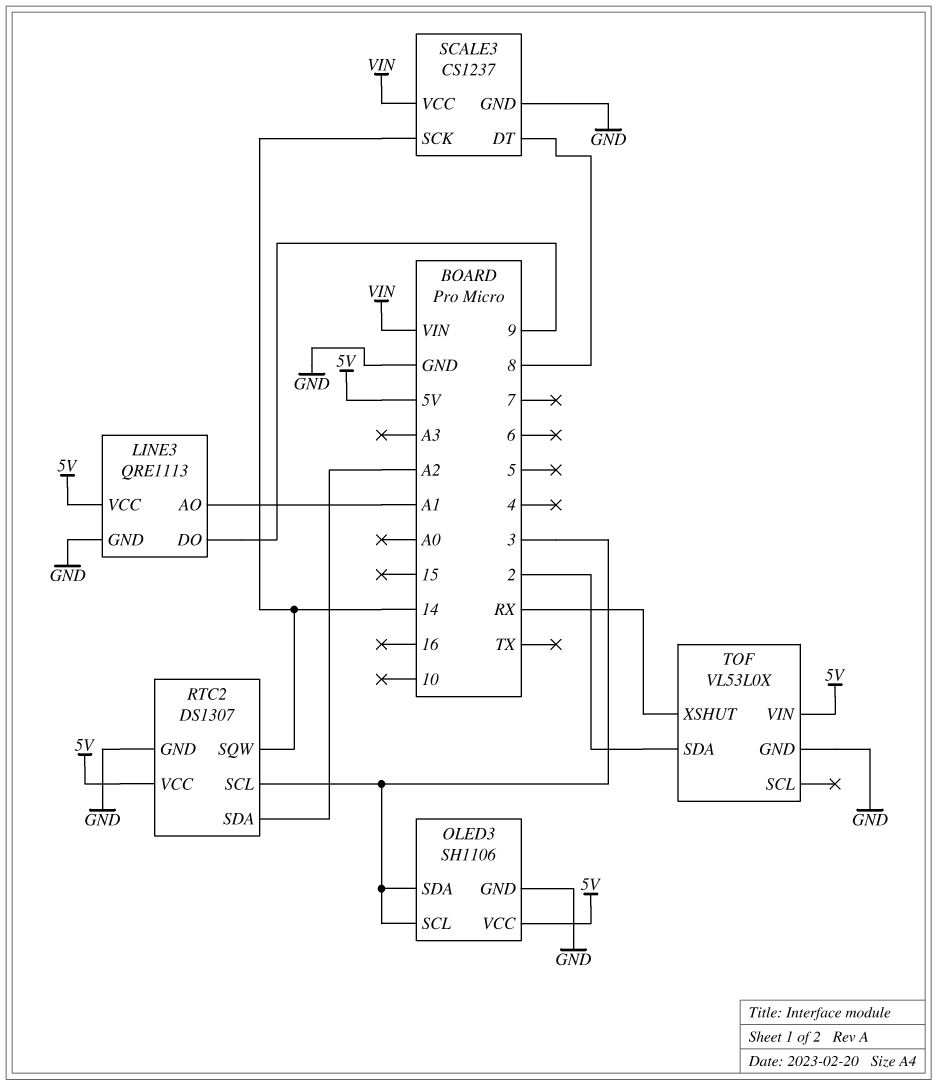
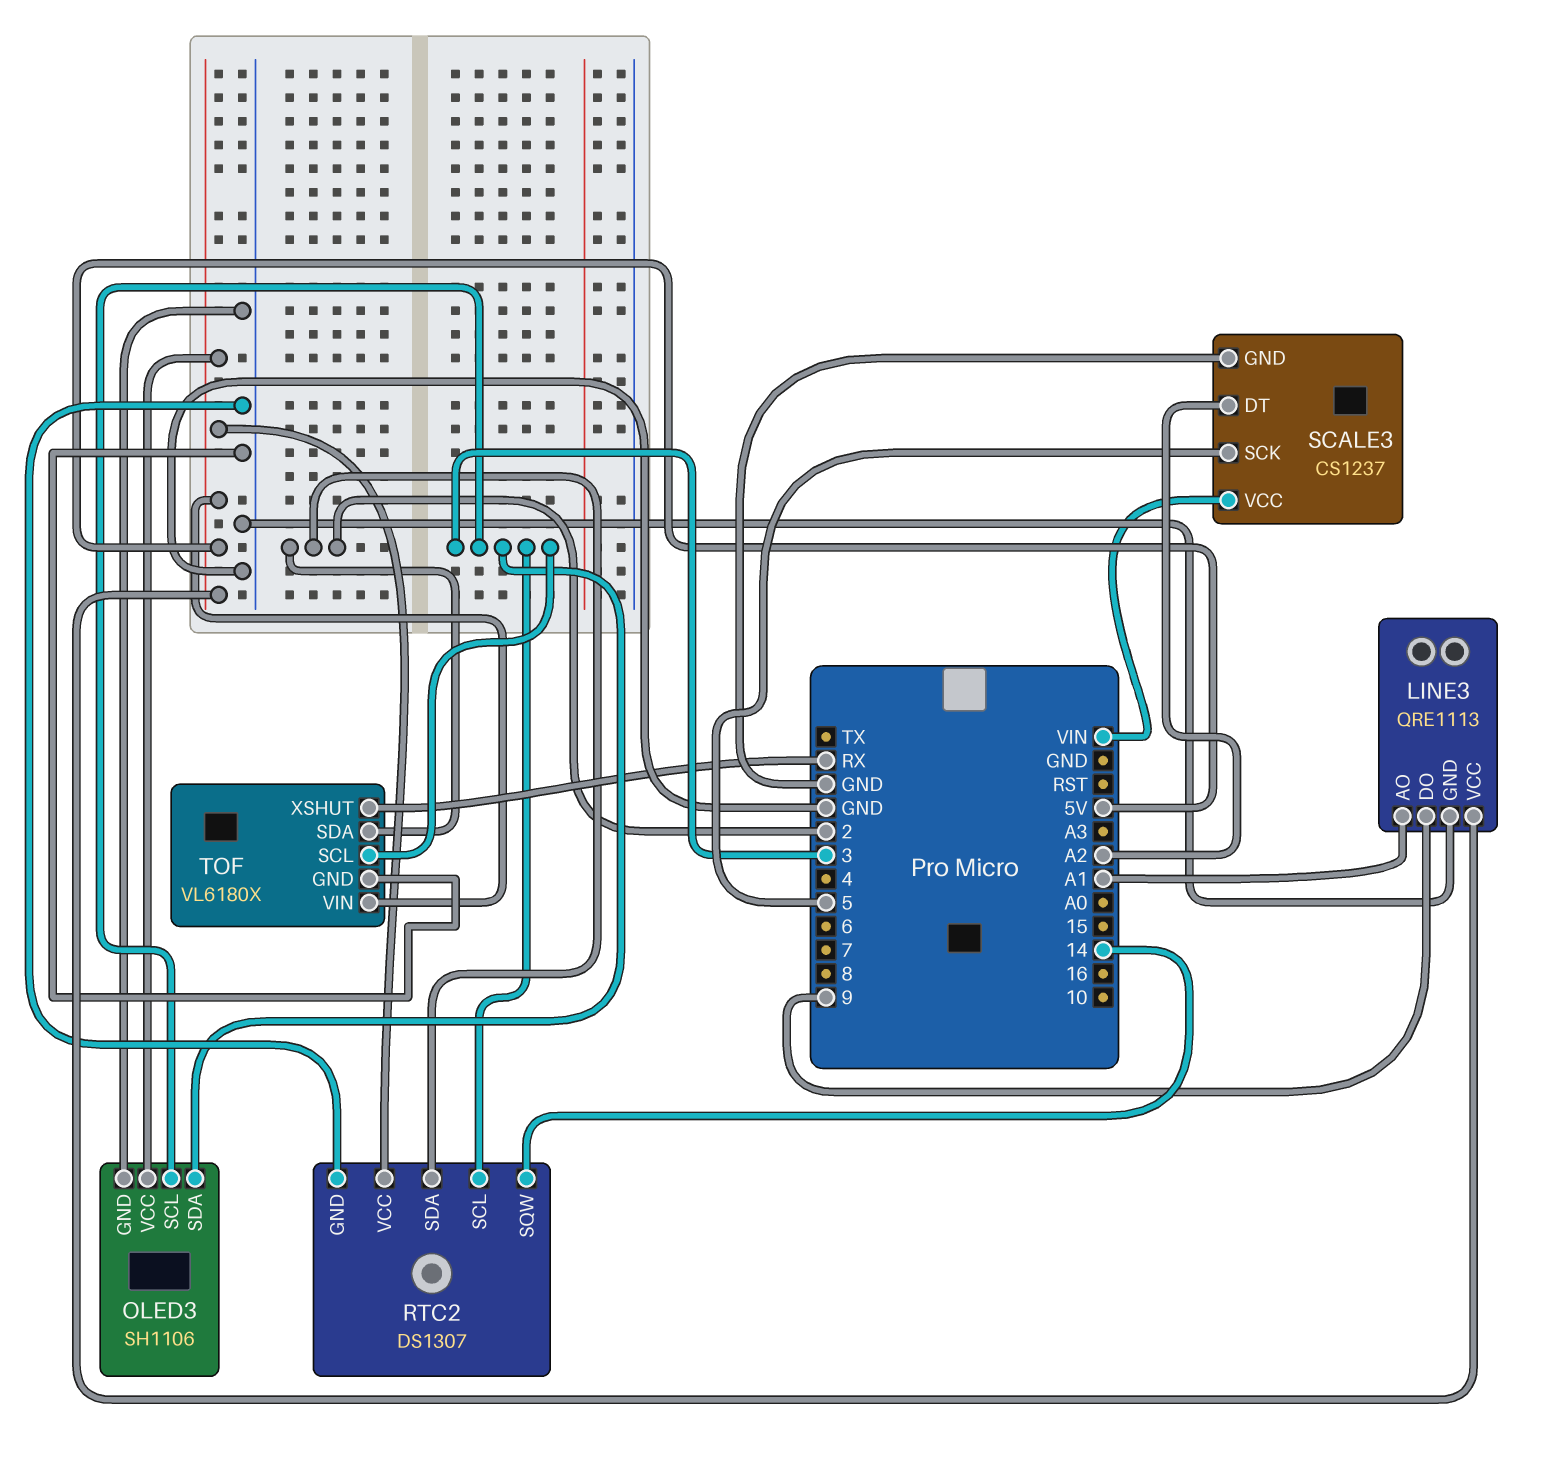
RTC2 pin SDA: A2 -> 2
SCALE3 pin DT: 8 -> A2
SCALE3 pin SCK: 14 -> 5
TOF: VL53L0X -> VL6180X
TOF pin SCL: none -> 3

